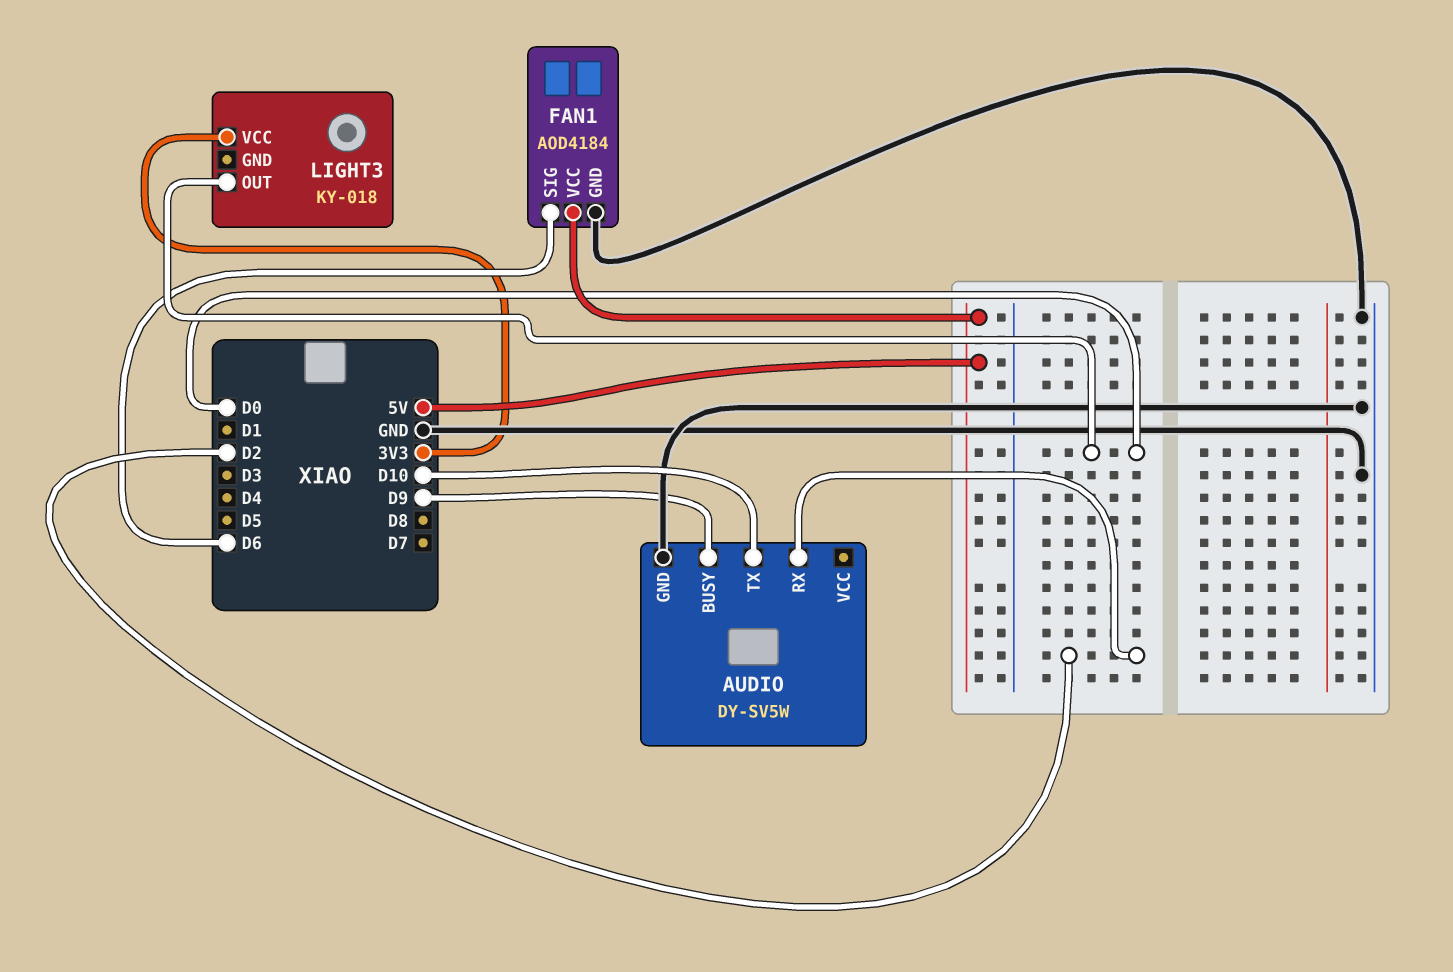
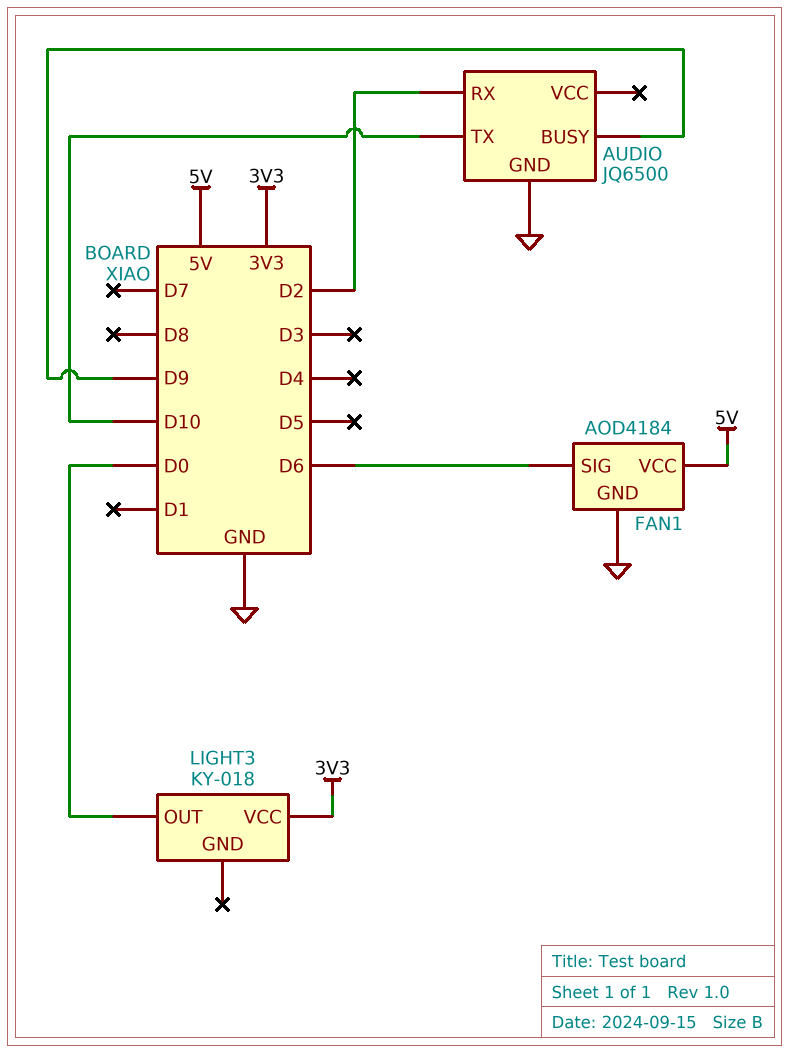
AUDIO: DY-SV5W -> JQ6500

